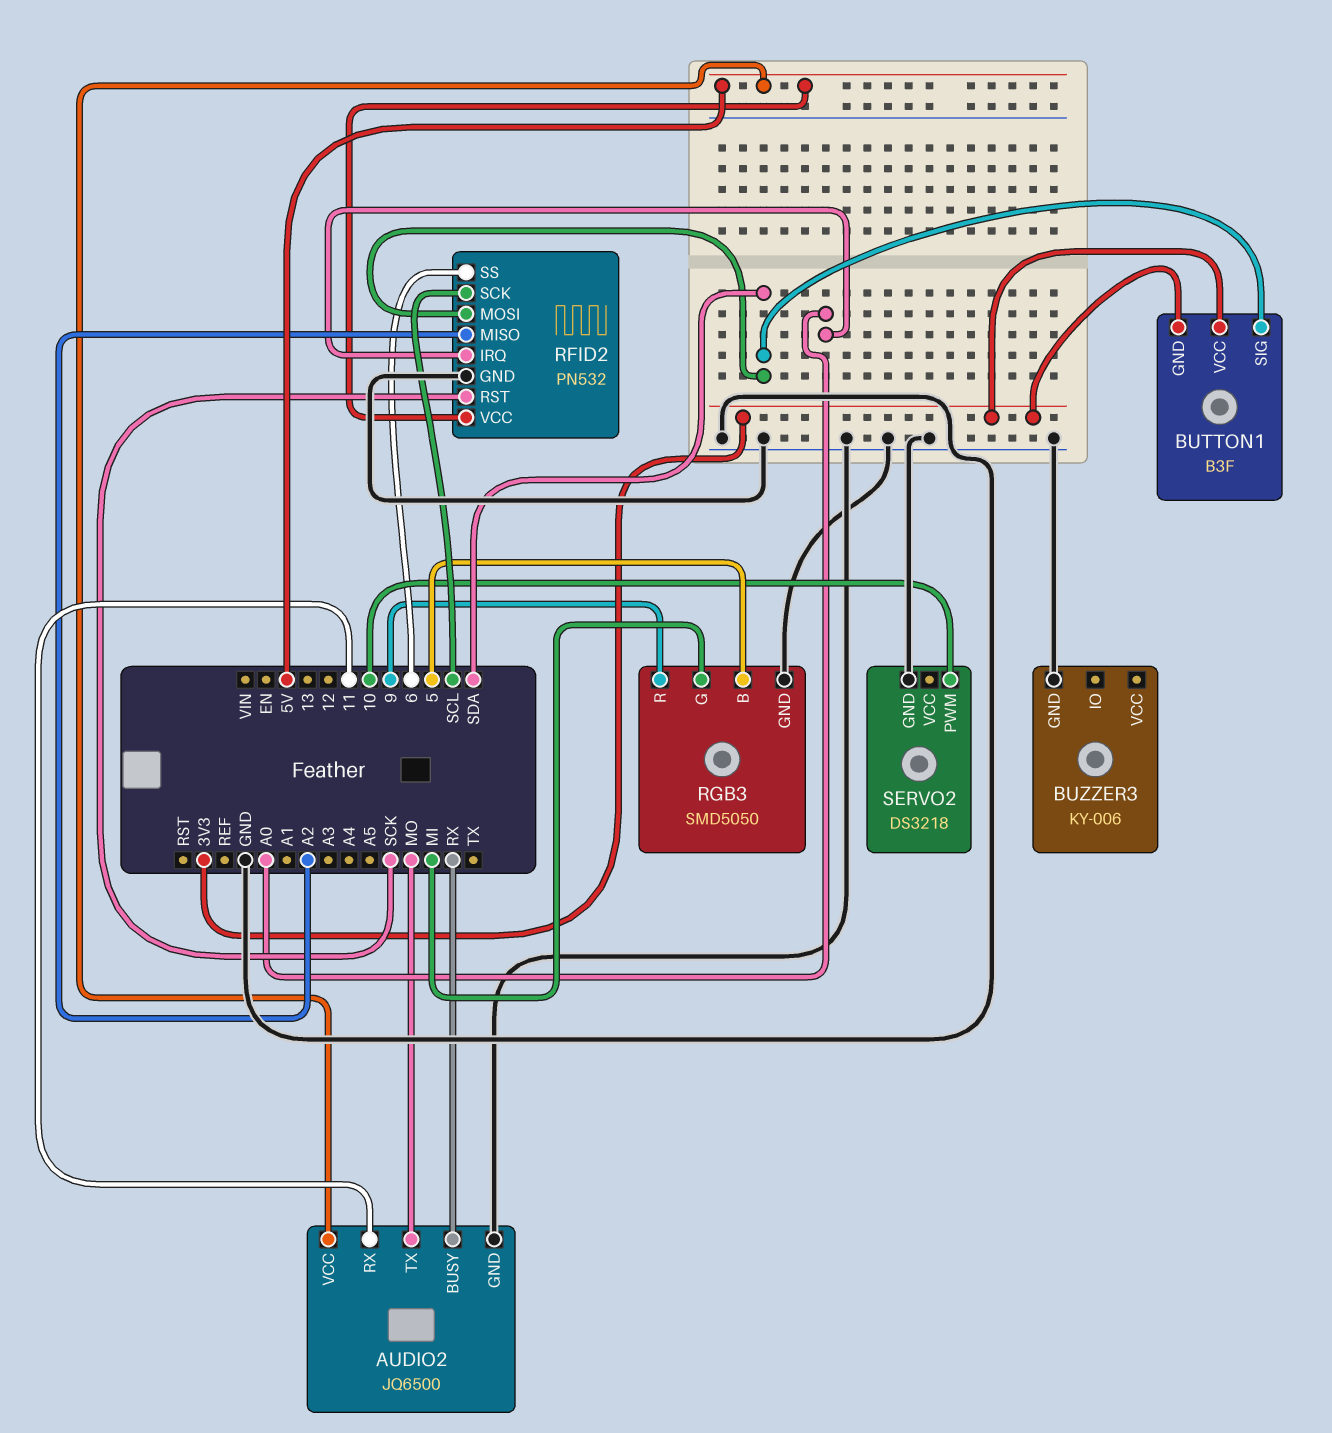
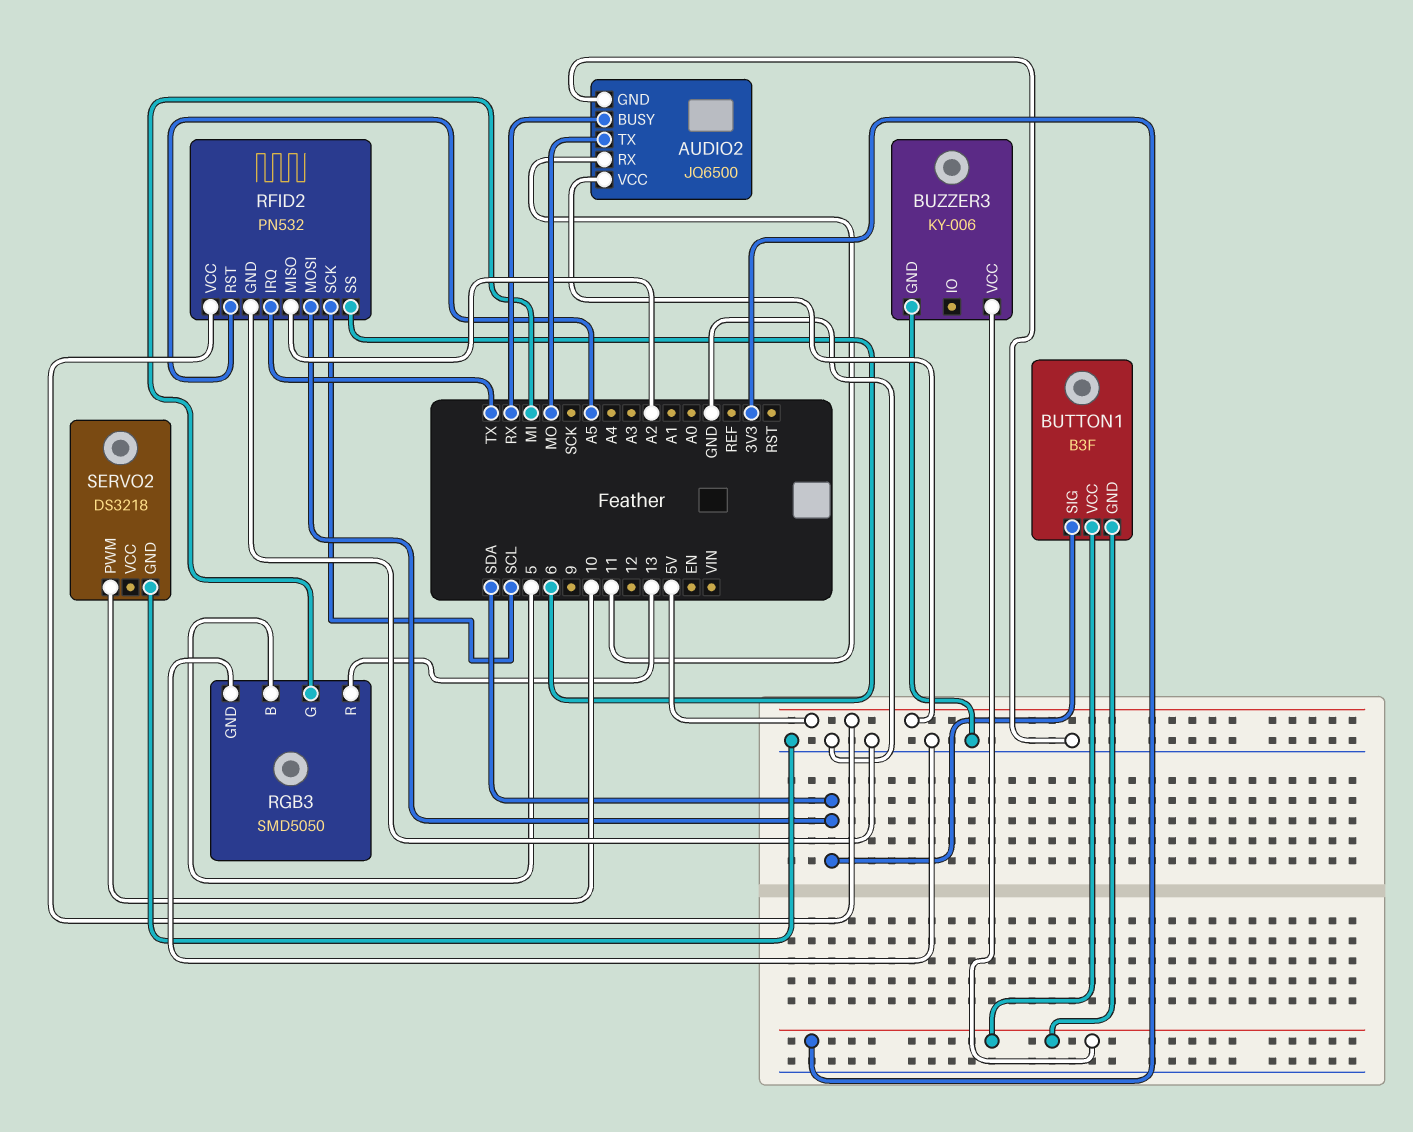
BUZZER3 pin VCC: none -> 3V3
RFID2 pin IRQ: A0 -> TX
RFID2 pin RST: SCK -> A5
RGB3 pin R: 9 -> 13

